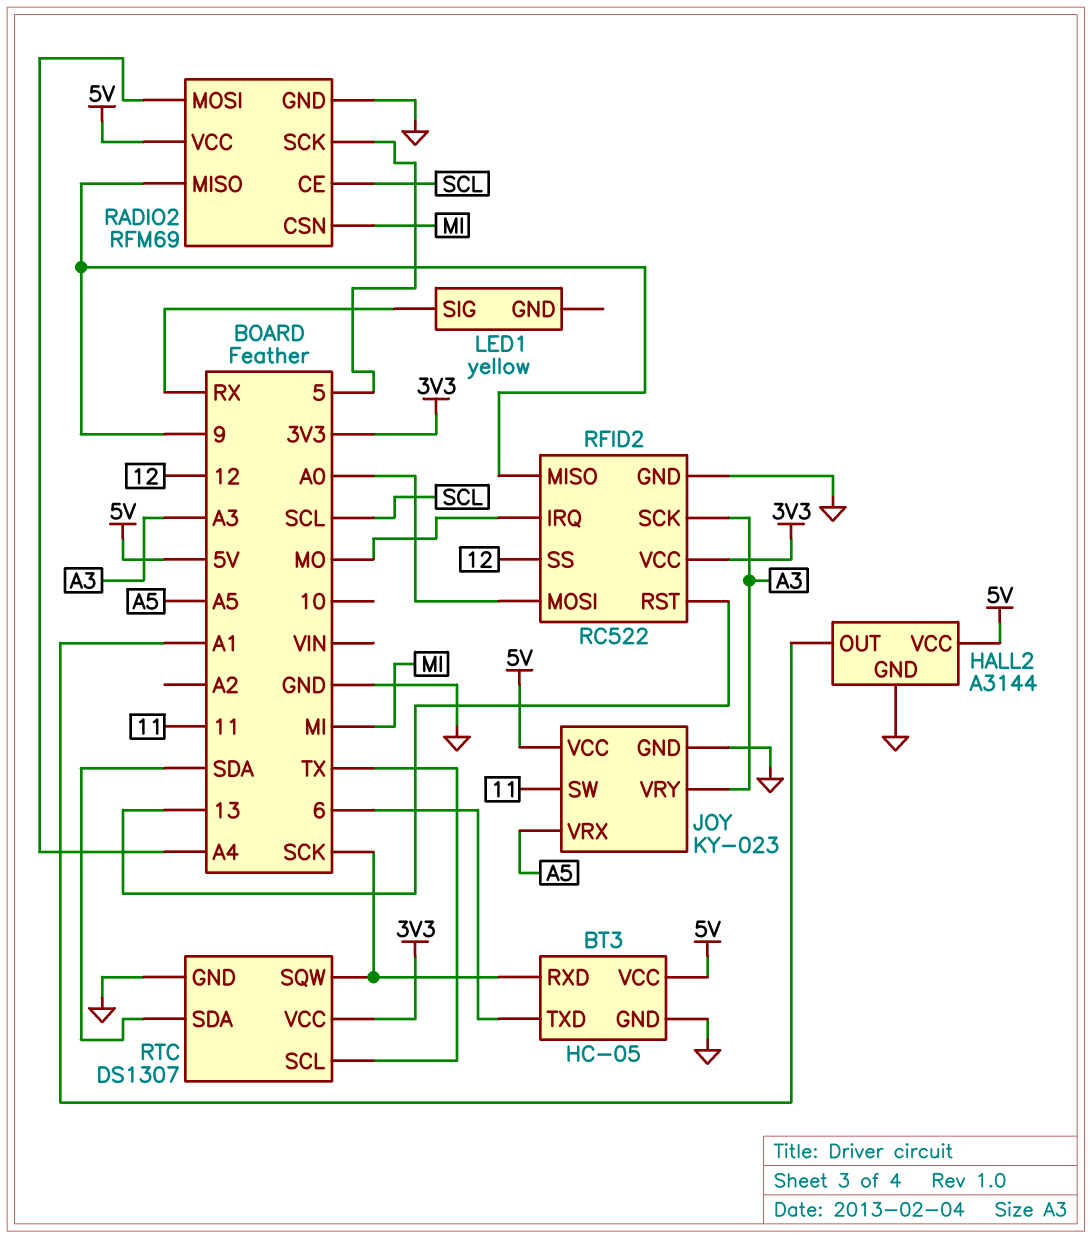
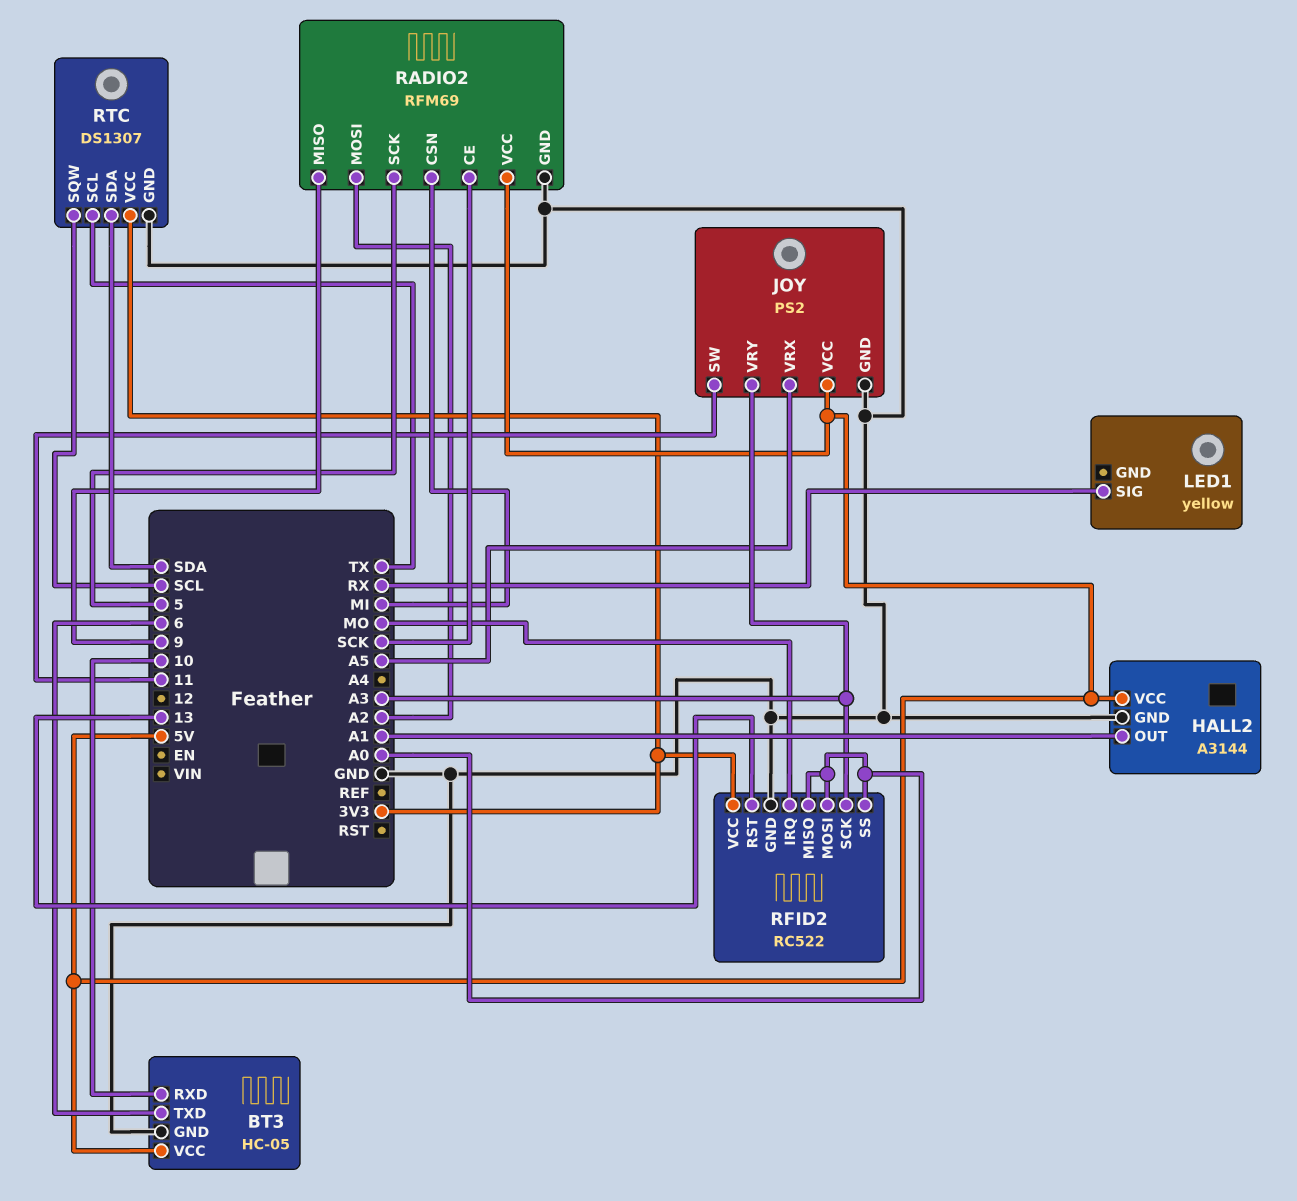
BT3 pin RXD: SCK -> 10
JOY: KY-023 -> PS2
RADIO2 pin CE: SCL -> SCK
RADIO2 pin MOSI: A4 -> A2
RFID2 pin MISO: 9 -> A0
RFID2 pin SS: 12 -> A0
RTC pin SQW: SCK -> SCL

